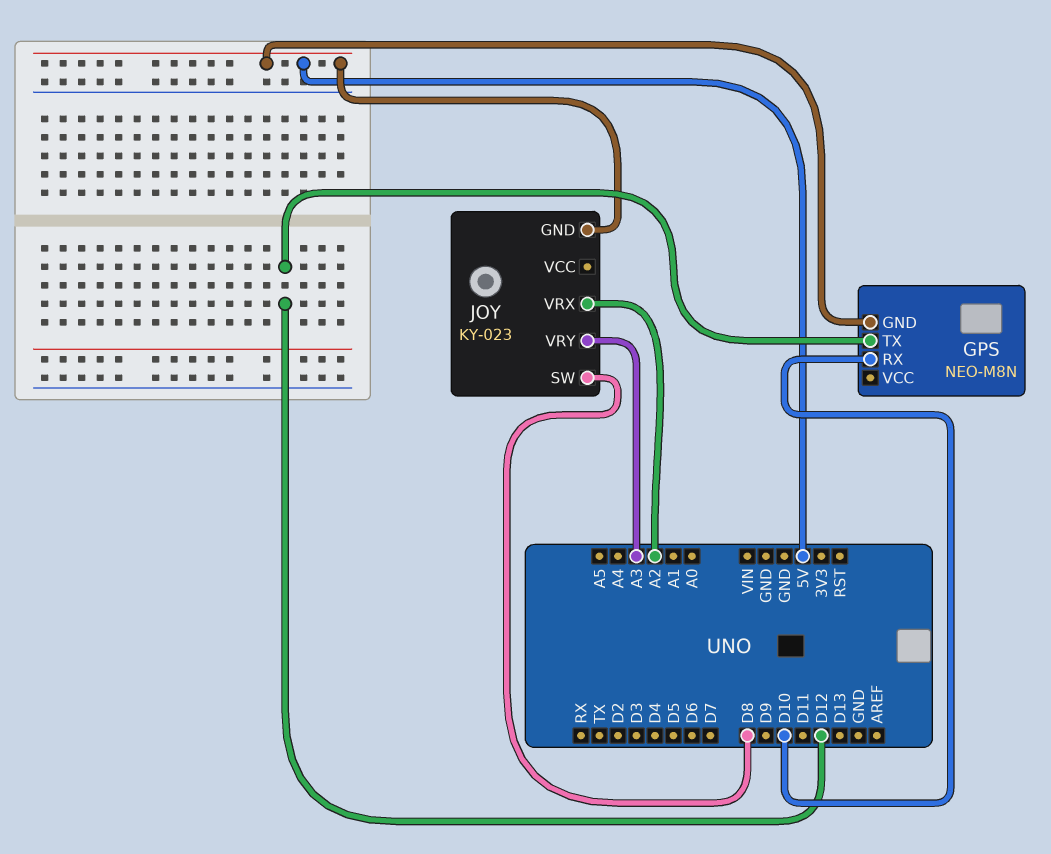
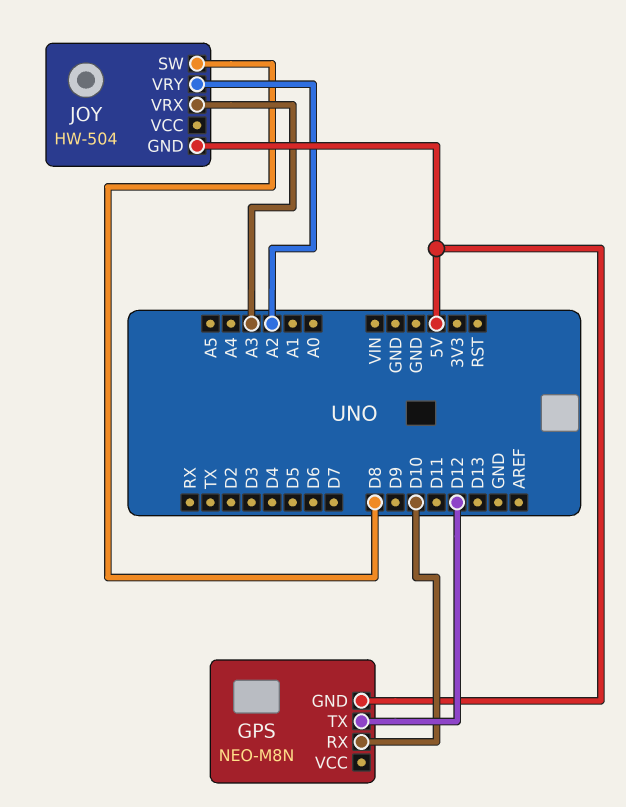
JOY: KY-023 -> HW-504
JOY pin VRX: A2 -> A3
JOY pin VRY: A3 -> A2

